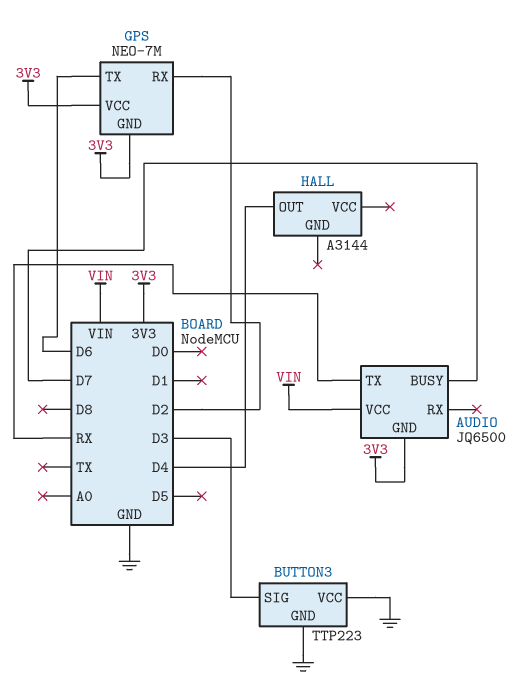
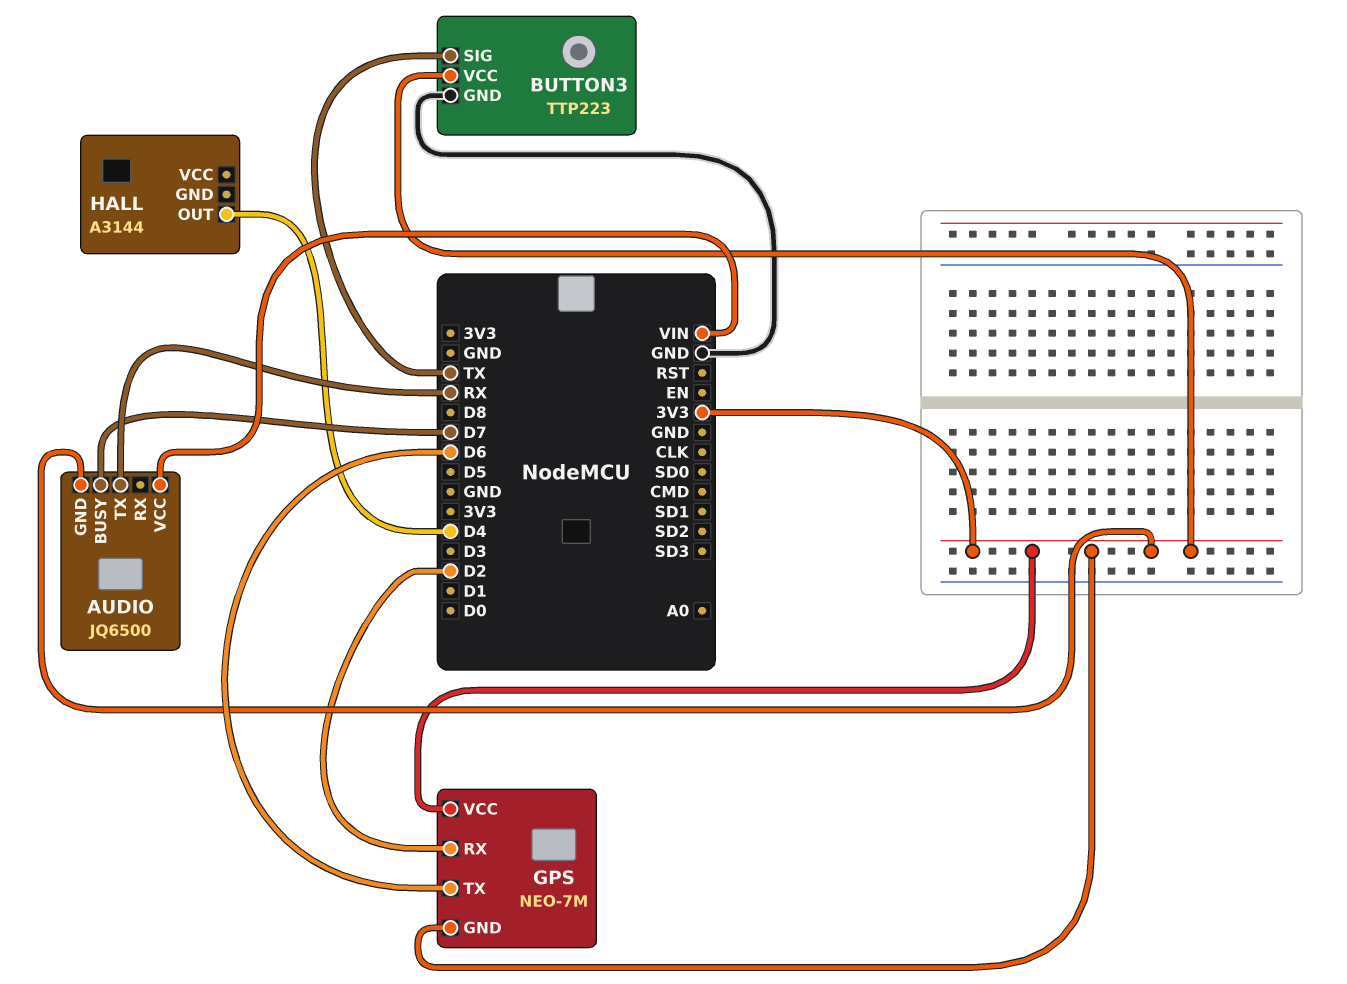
BUTTON3 pin SIG: D3 -> TX
BUTTON3 pin VCC: GND -> 3V3

